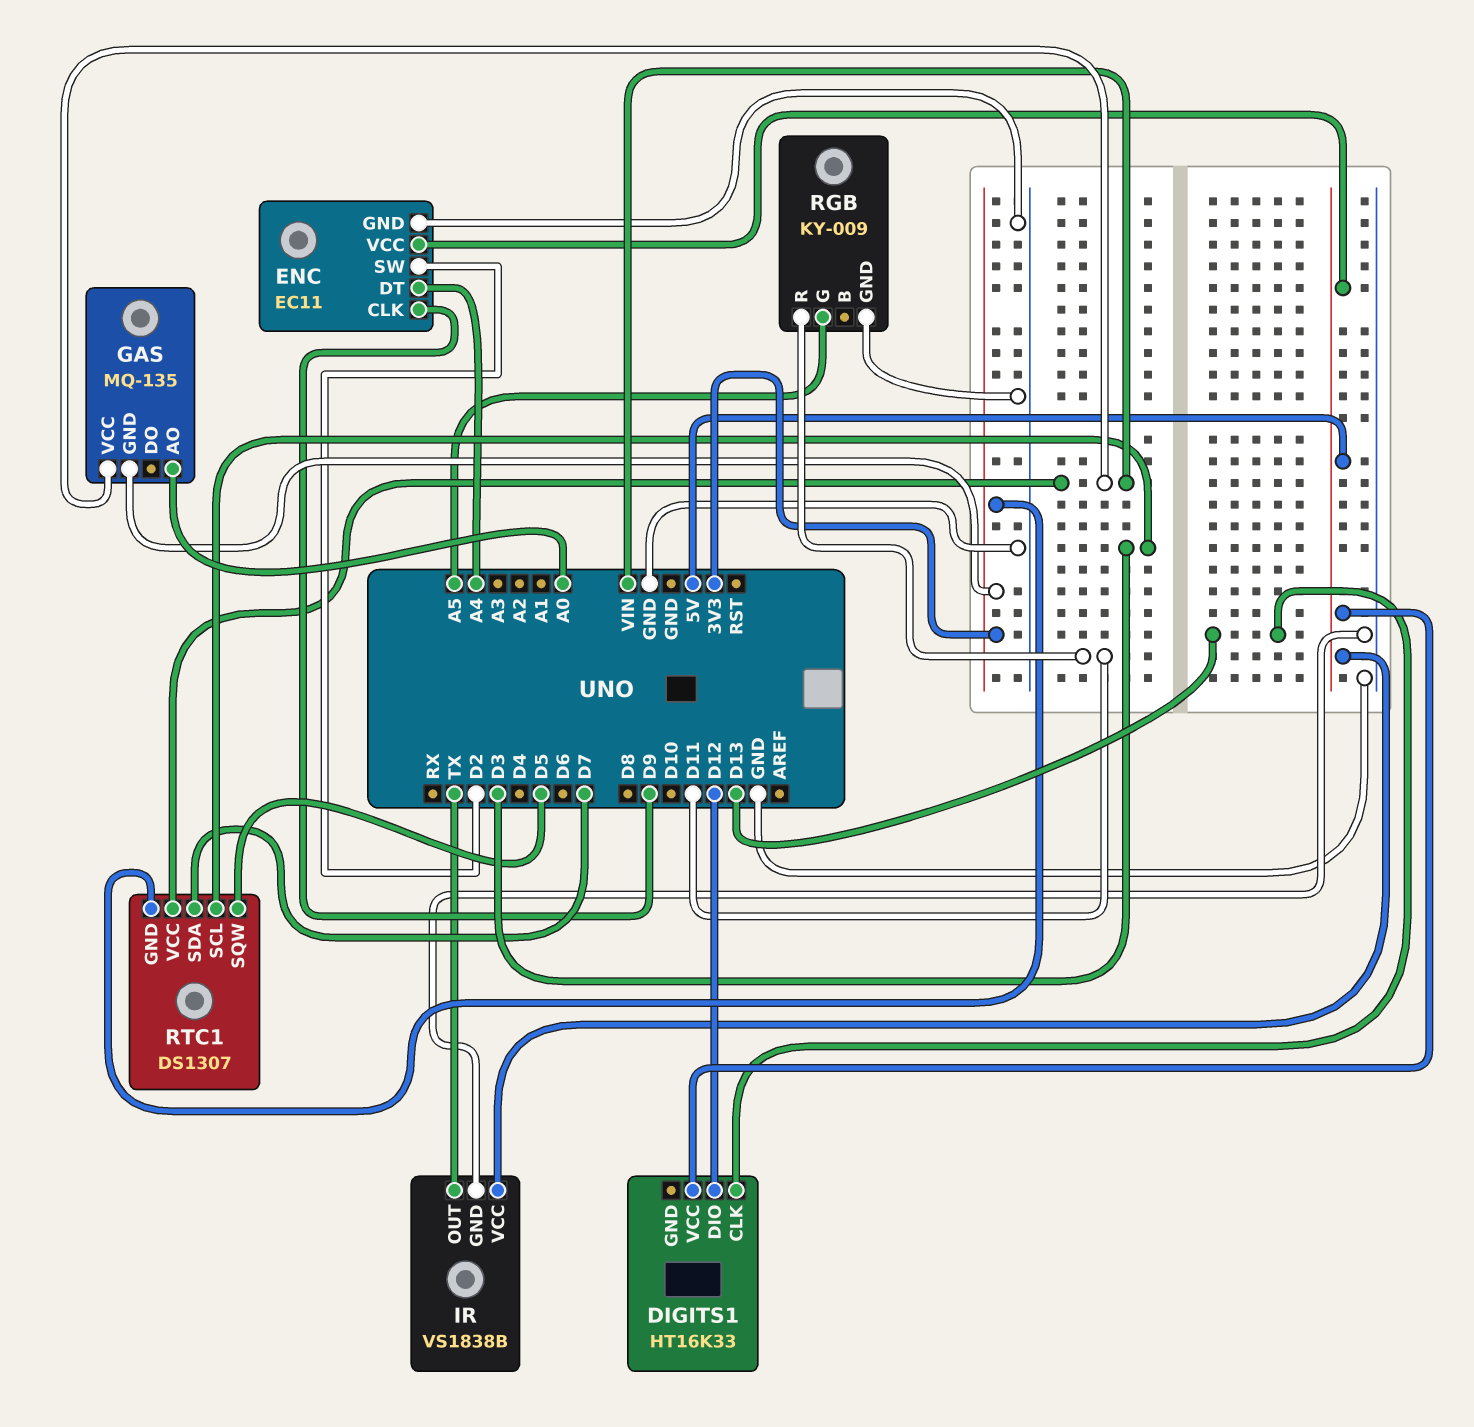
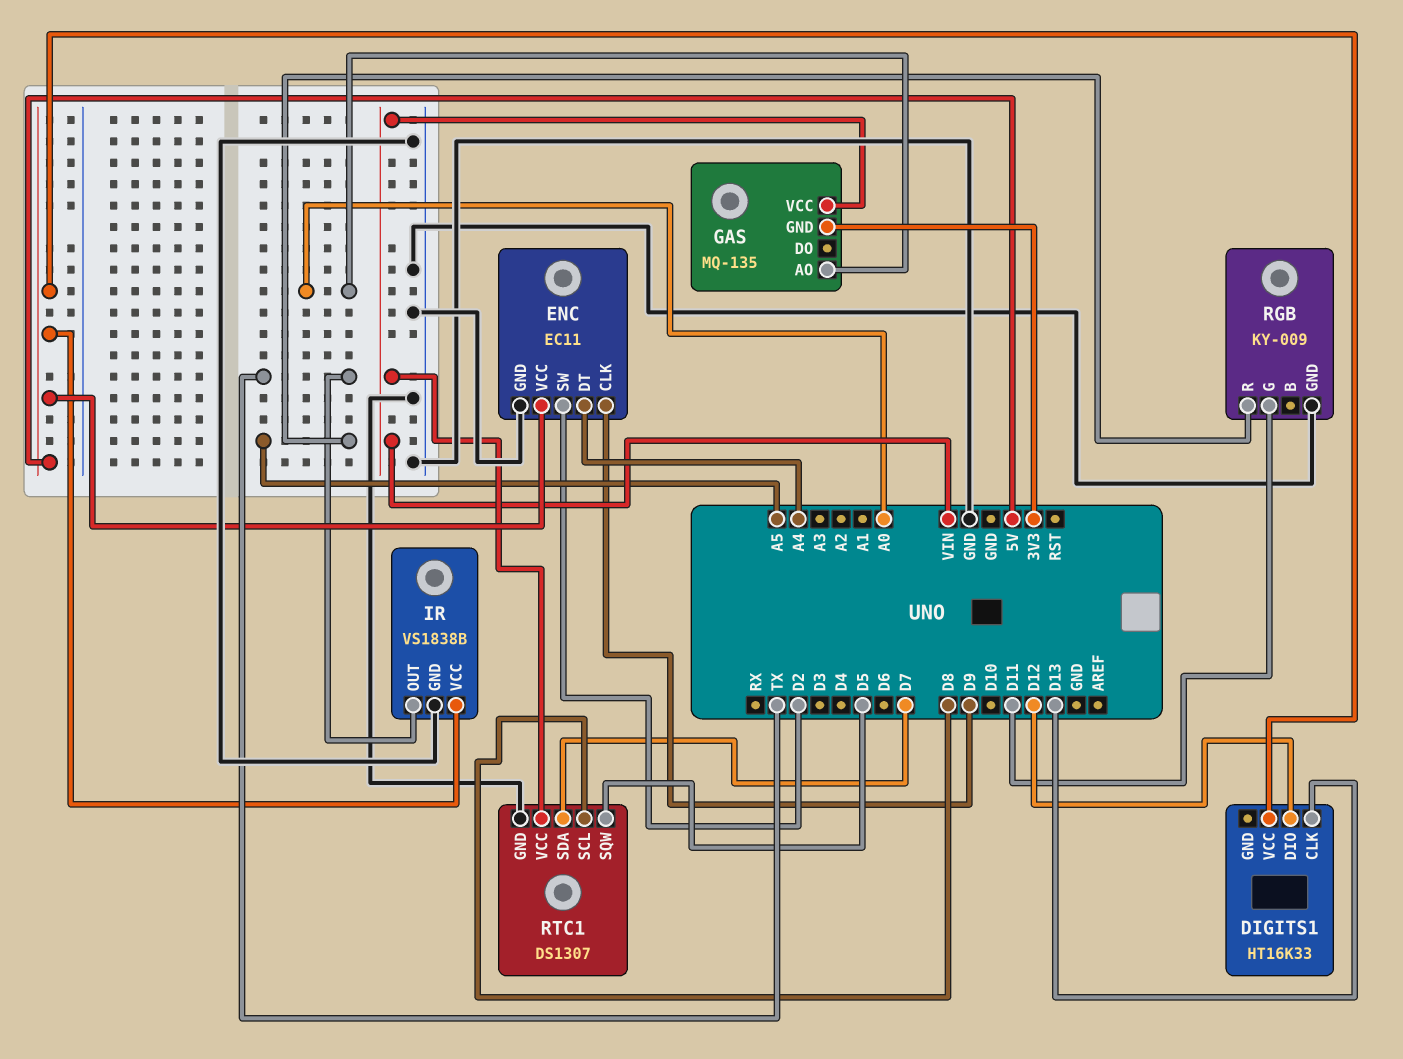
RGB pin G: A5 -> D11
RGB pin R: D11 -> A5
RTC1 pin GND: 3V3 -> GND
RTC1 pin SCL: D3 -> D8

